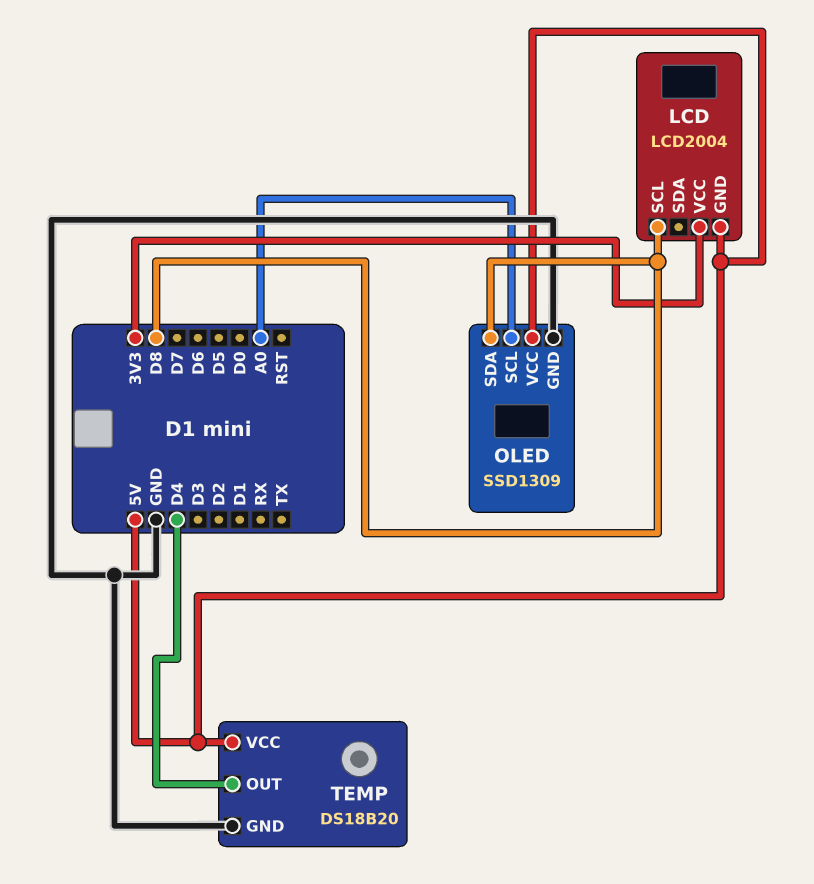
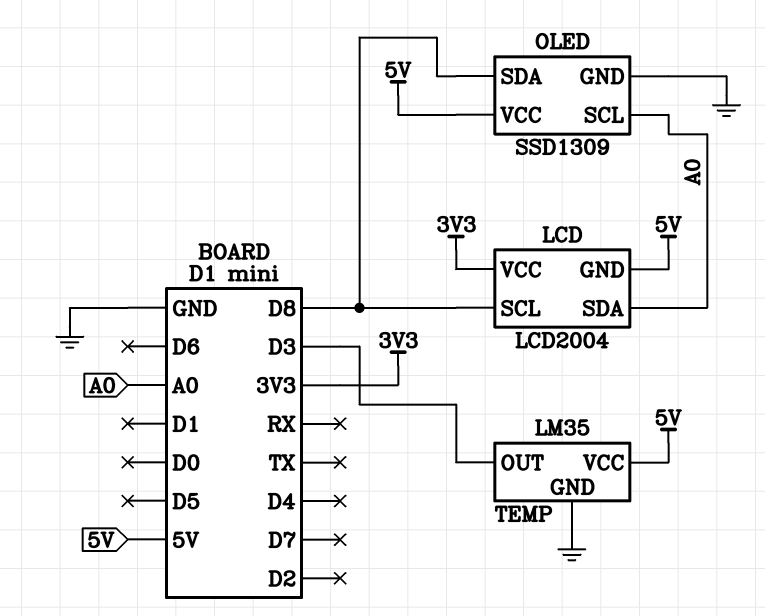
LCD pin SDA: none -> A0
TEMP: DS18B20 -> LM35
TEMP pin OUT: D4 -> D3

